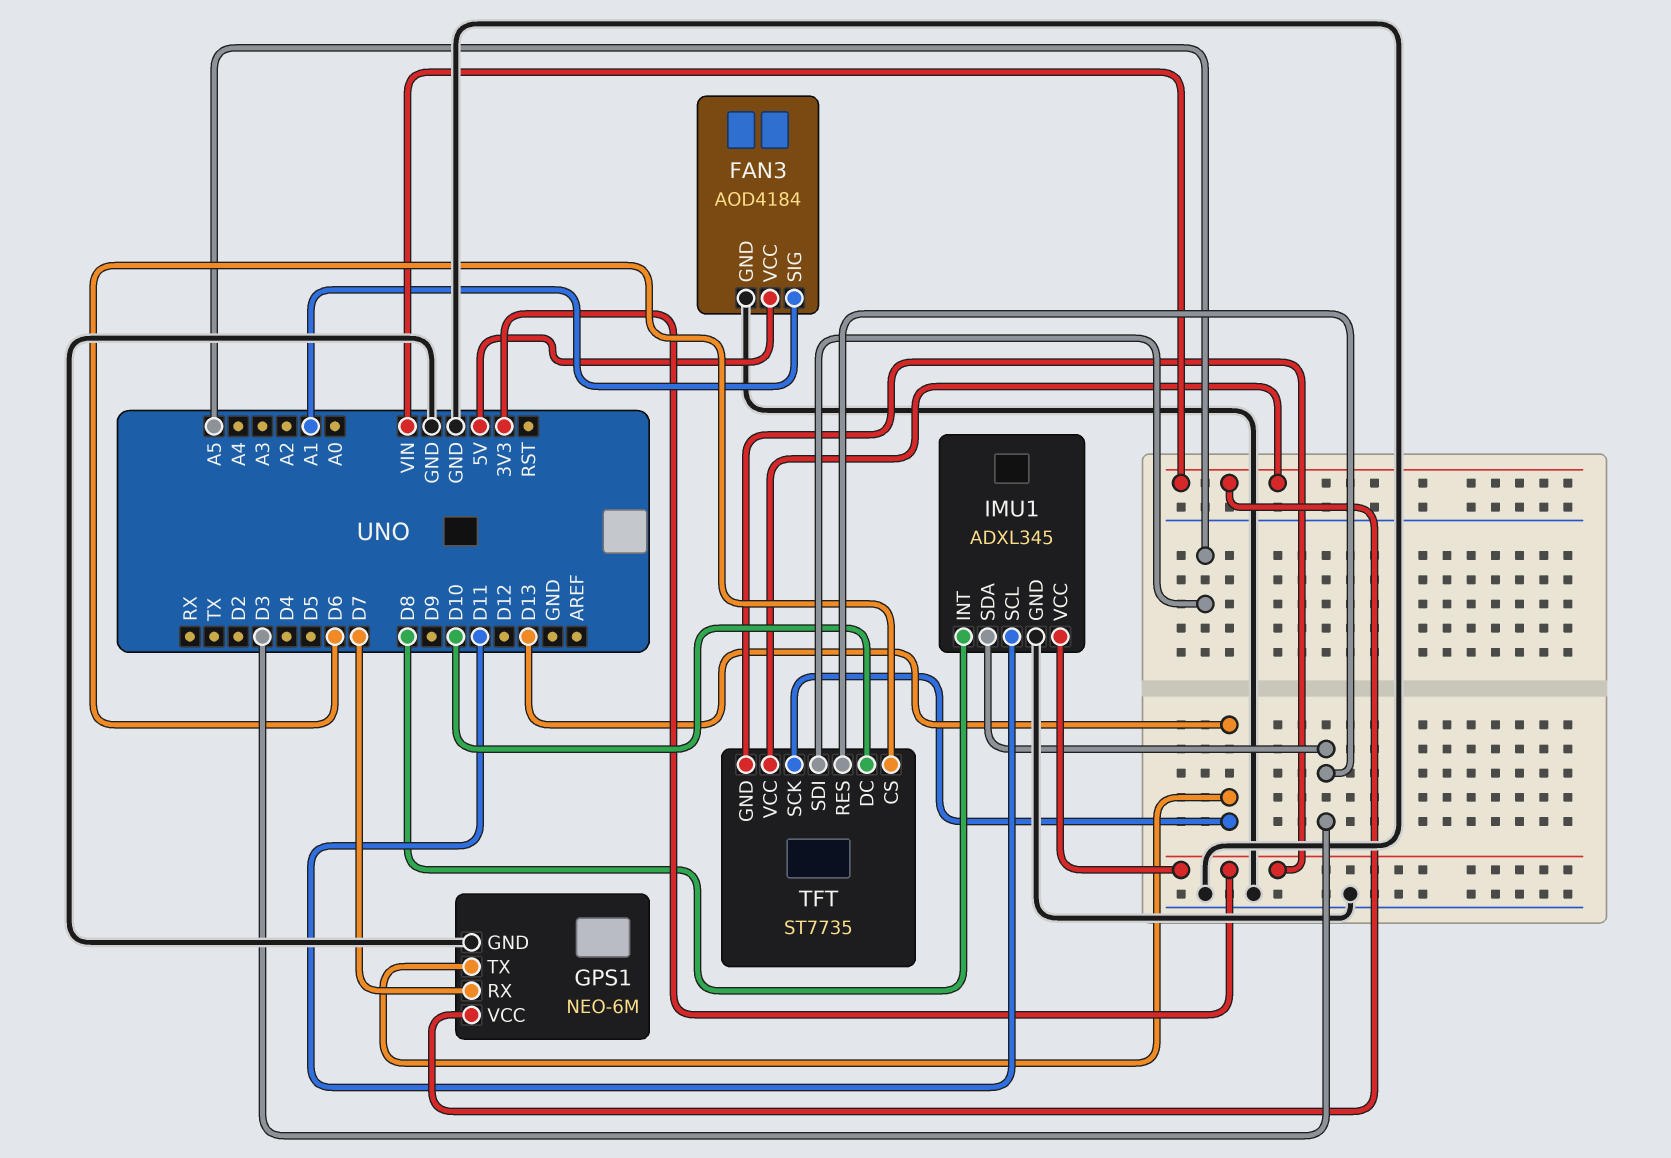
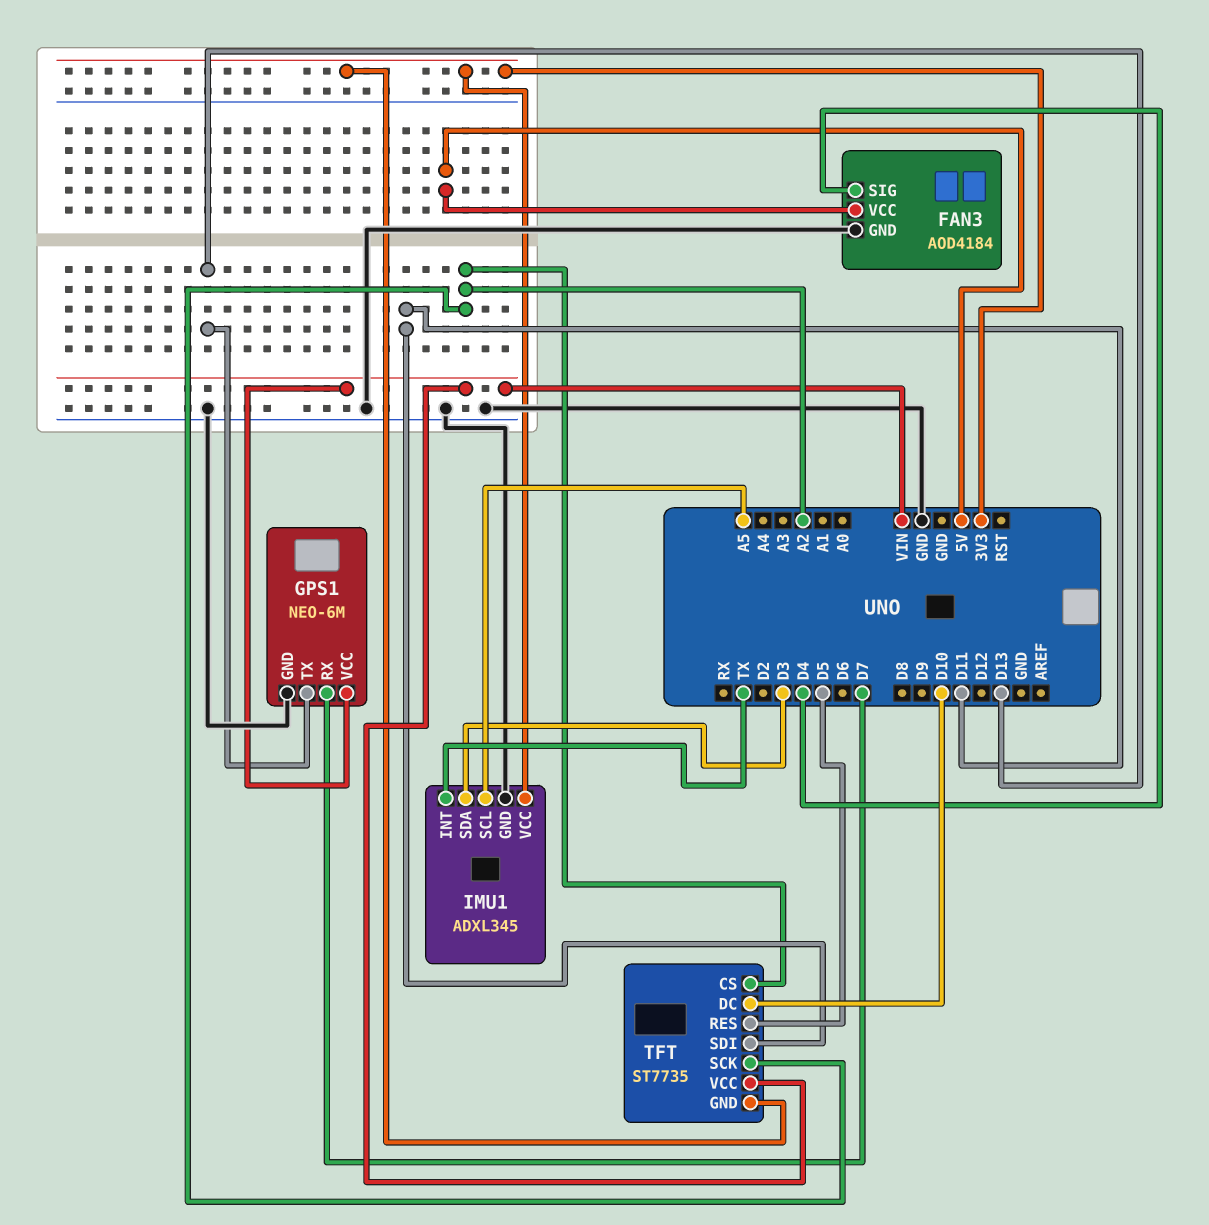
FAN3 pin SIG: A1 -> D4
IMU1 pin INT: D8 -> TX
IMU1 pin SCL: D11 -> A5
TFT pin CS: D6 -> A2
TFT pin RES: D3 -> D5
TFT pin SCK: D13 -> A2
TFT pin SDI: A5 -> D11

